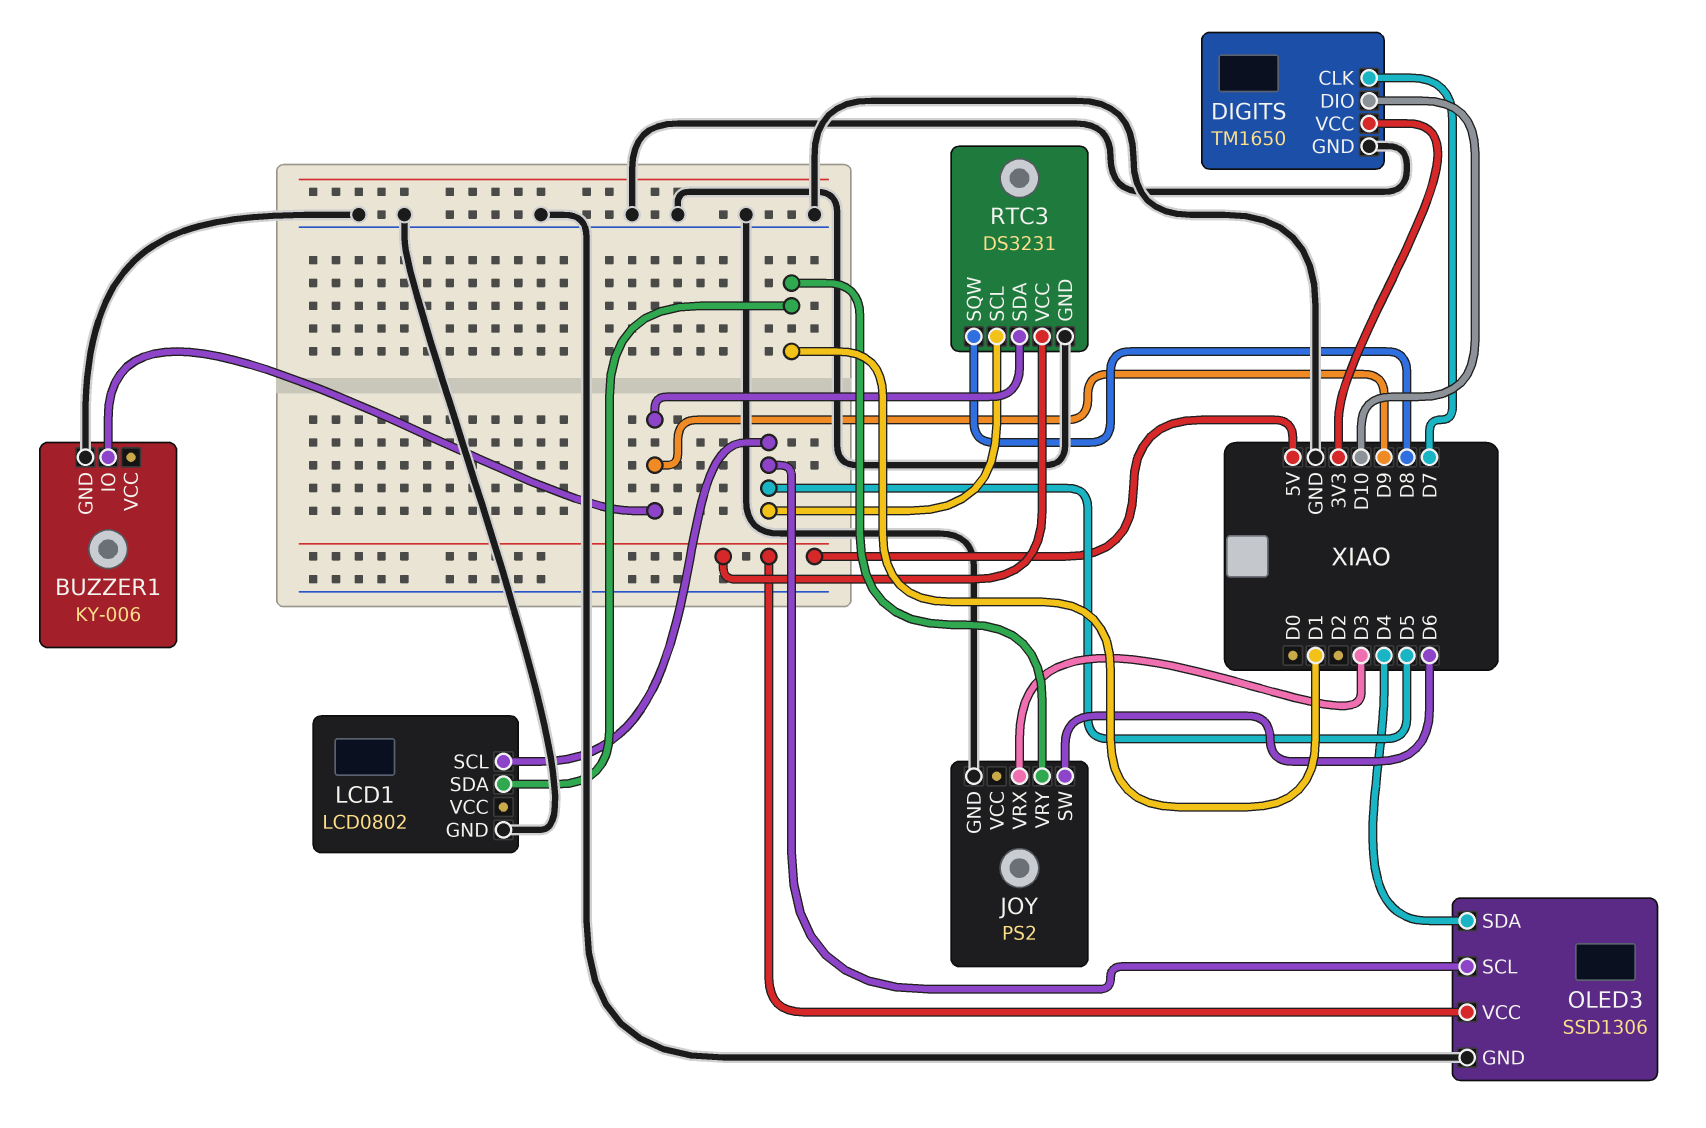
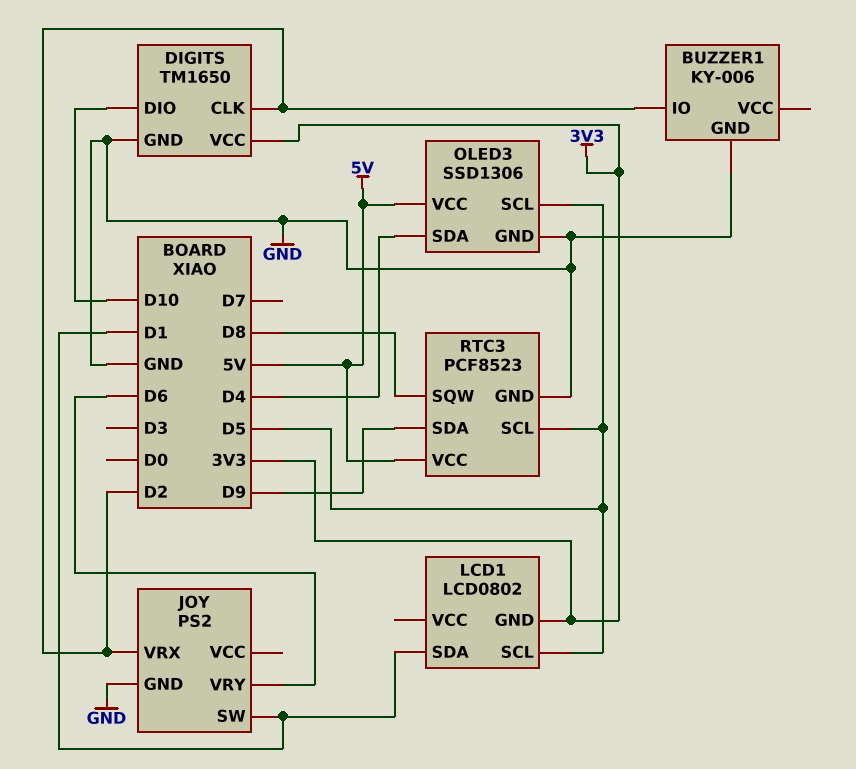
BUZZER1 pin IO: D9 -> D2
DIGITS pin CLK: D7 -> D2
JOY pin SW: D6 -> D1
JOY pin VRX: D3 -> D2
JOY pin VRY: D1 -> D6
LCD1 pin GND: GND -> 3V3
RTC3: DS3231 -> PCF8523

